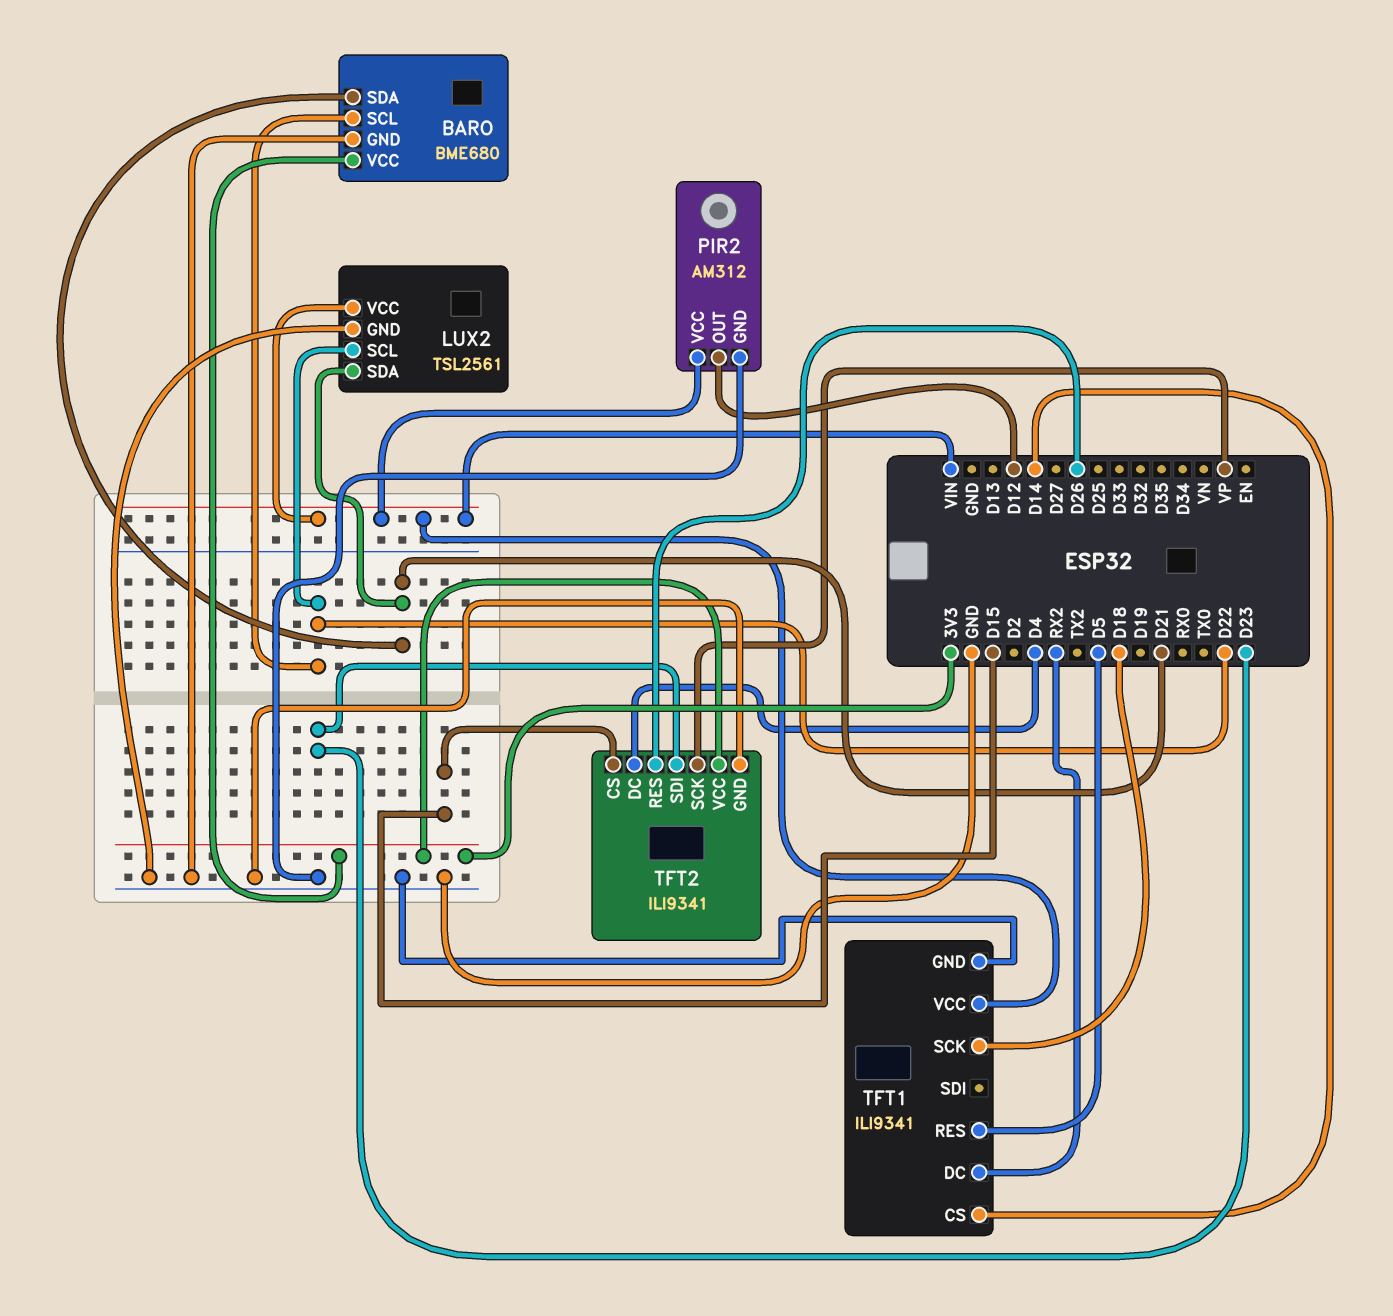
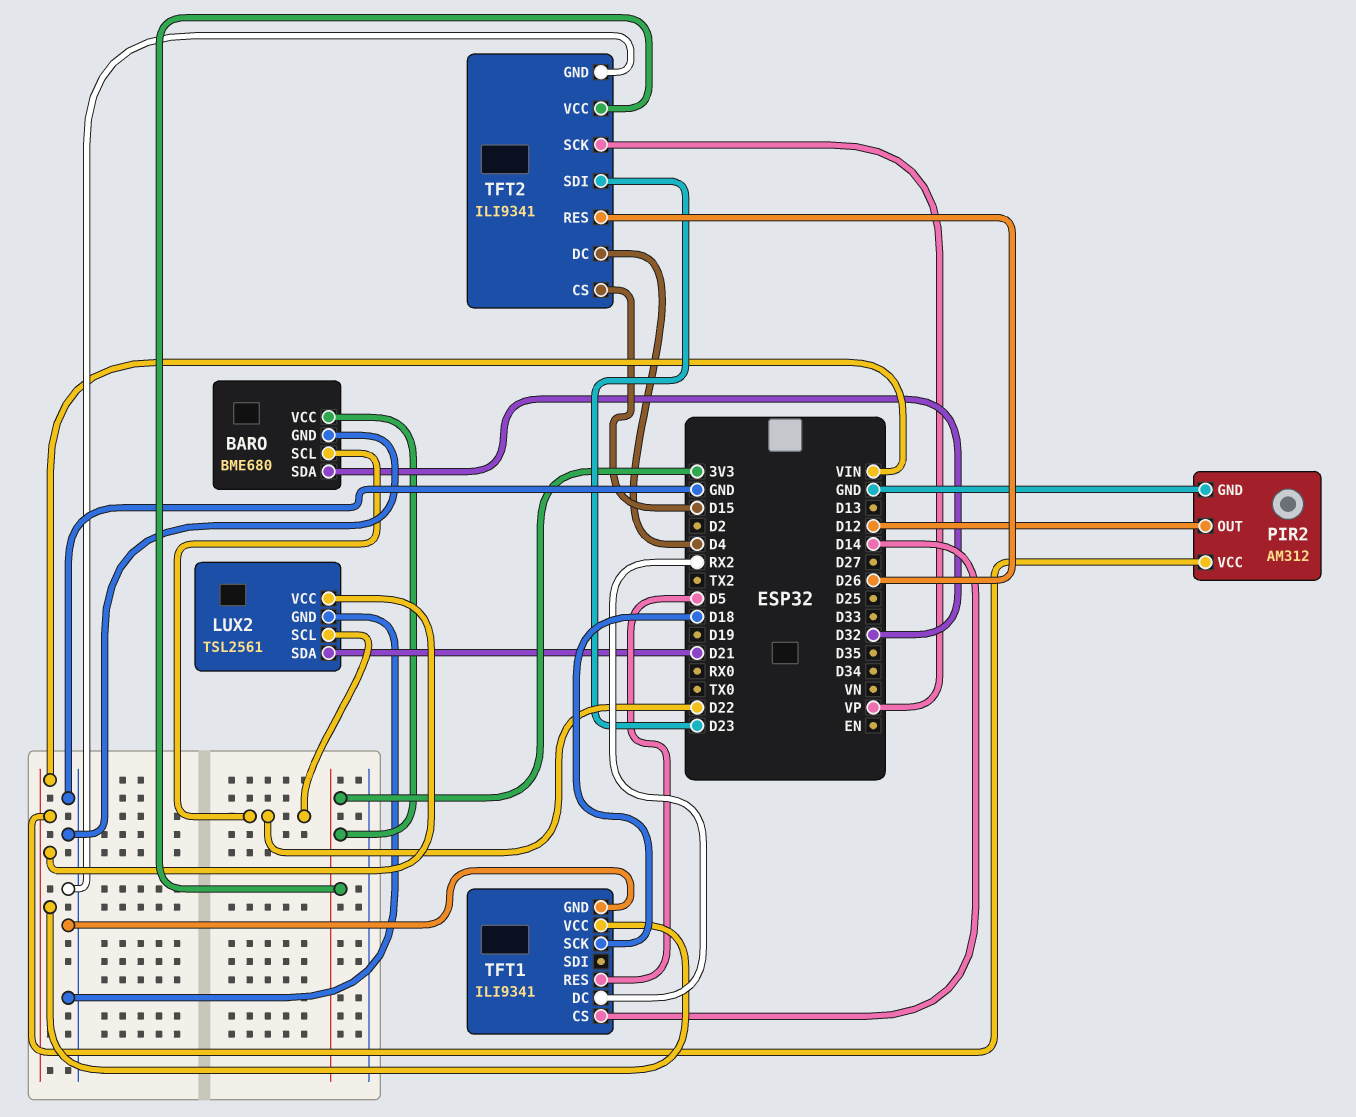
BARO pin SDA: D21 -> D32

